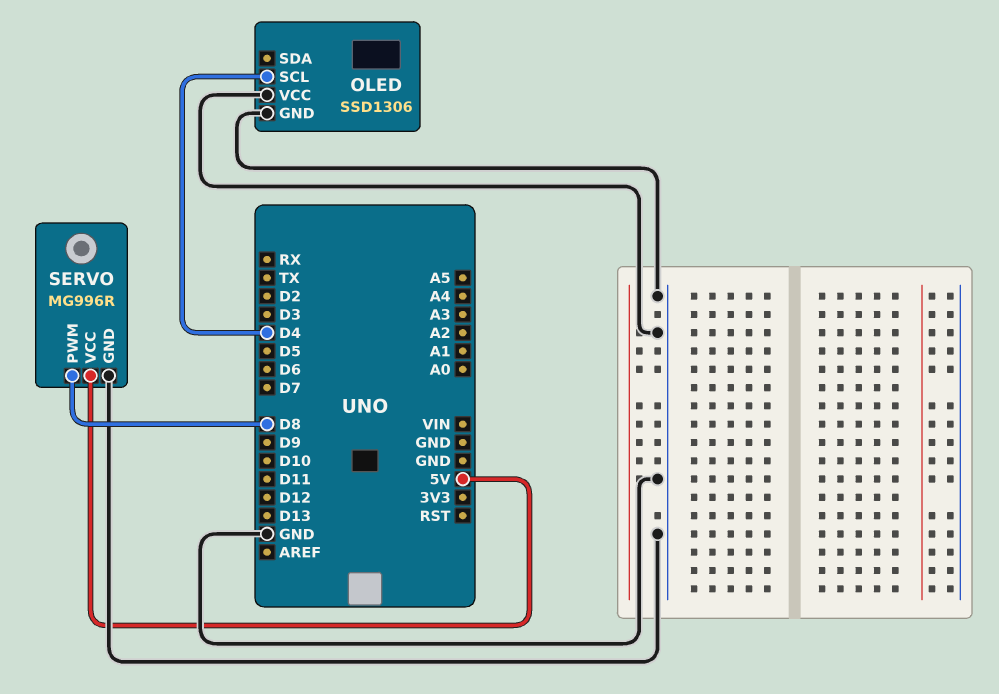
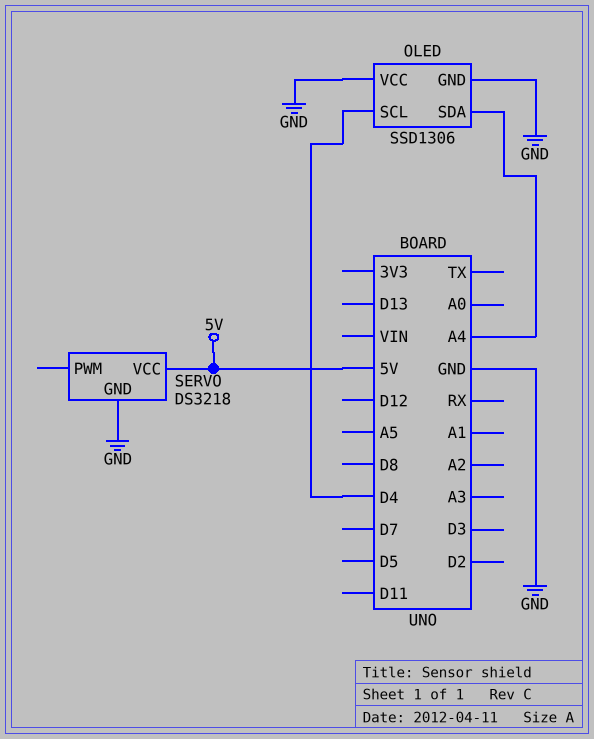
OLED pin SDA: none -> A4
SERVO: MG996R -> DS3218
SERVO pin PWM: D8 -> none

